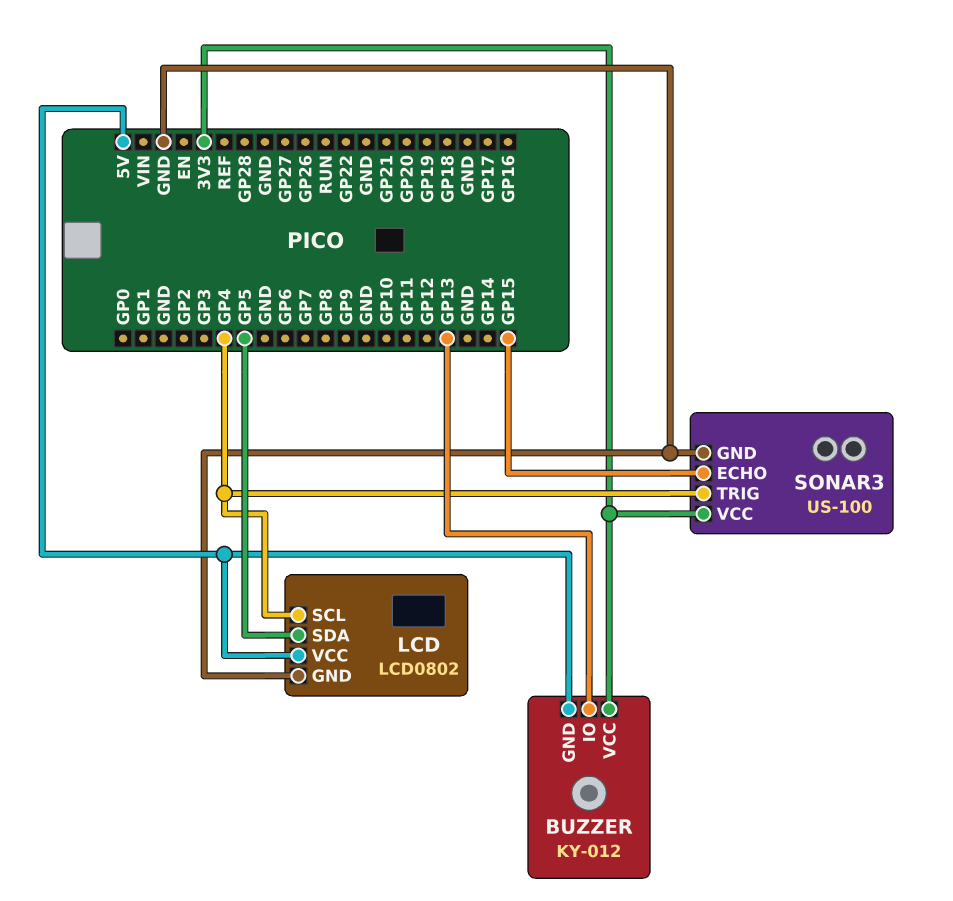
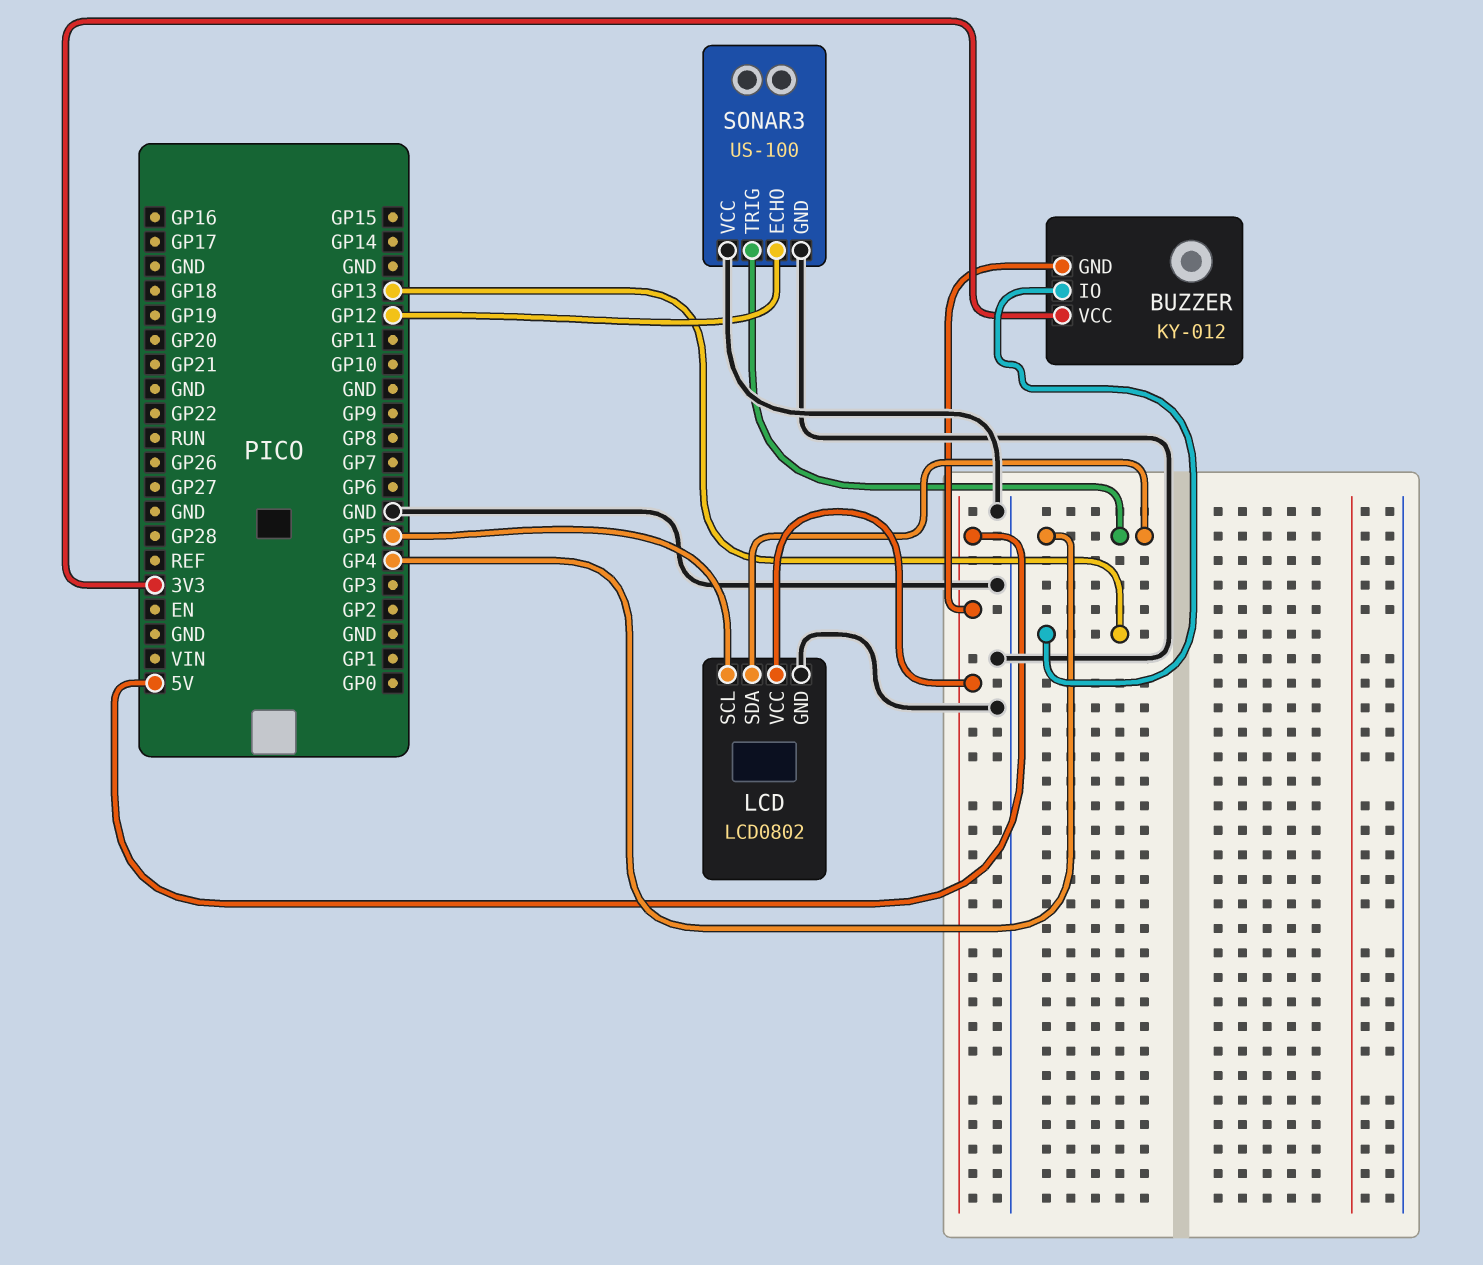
LCD pin SCL: GP4 -> GP5
LCD pin SDA: GP5 -> GP4
SONAR3 pin ECHO: GP15 -> GP12
SONAR3 pin VCC: 3V3 -> GND

